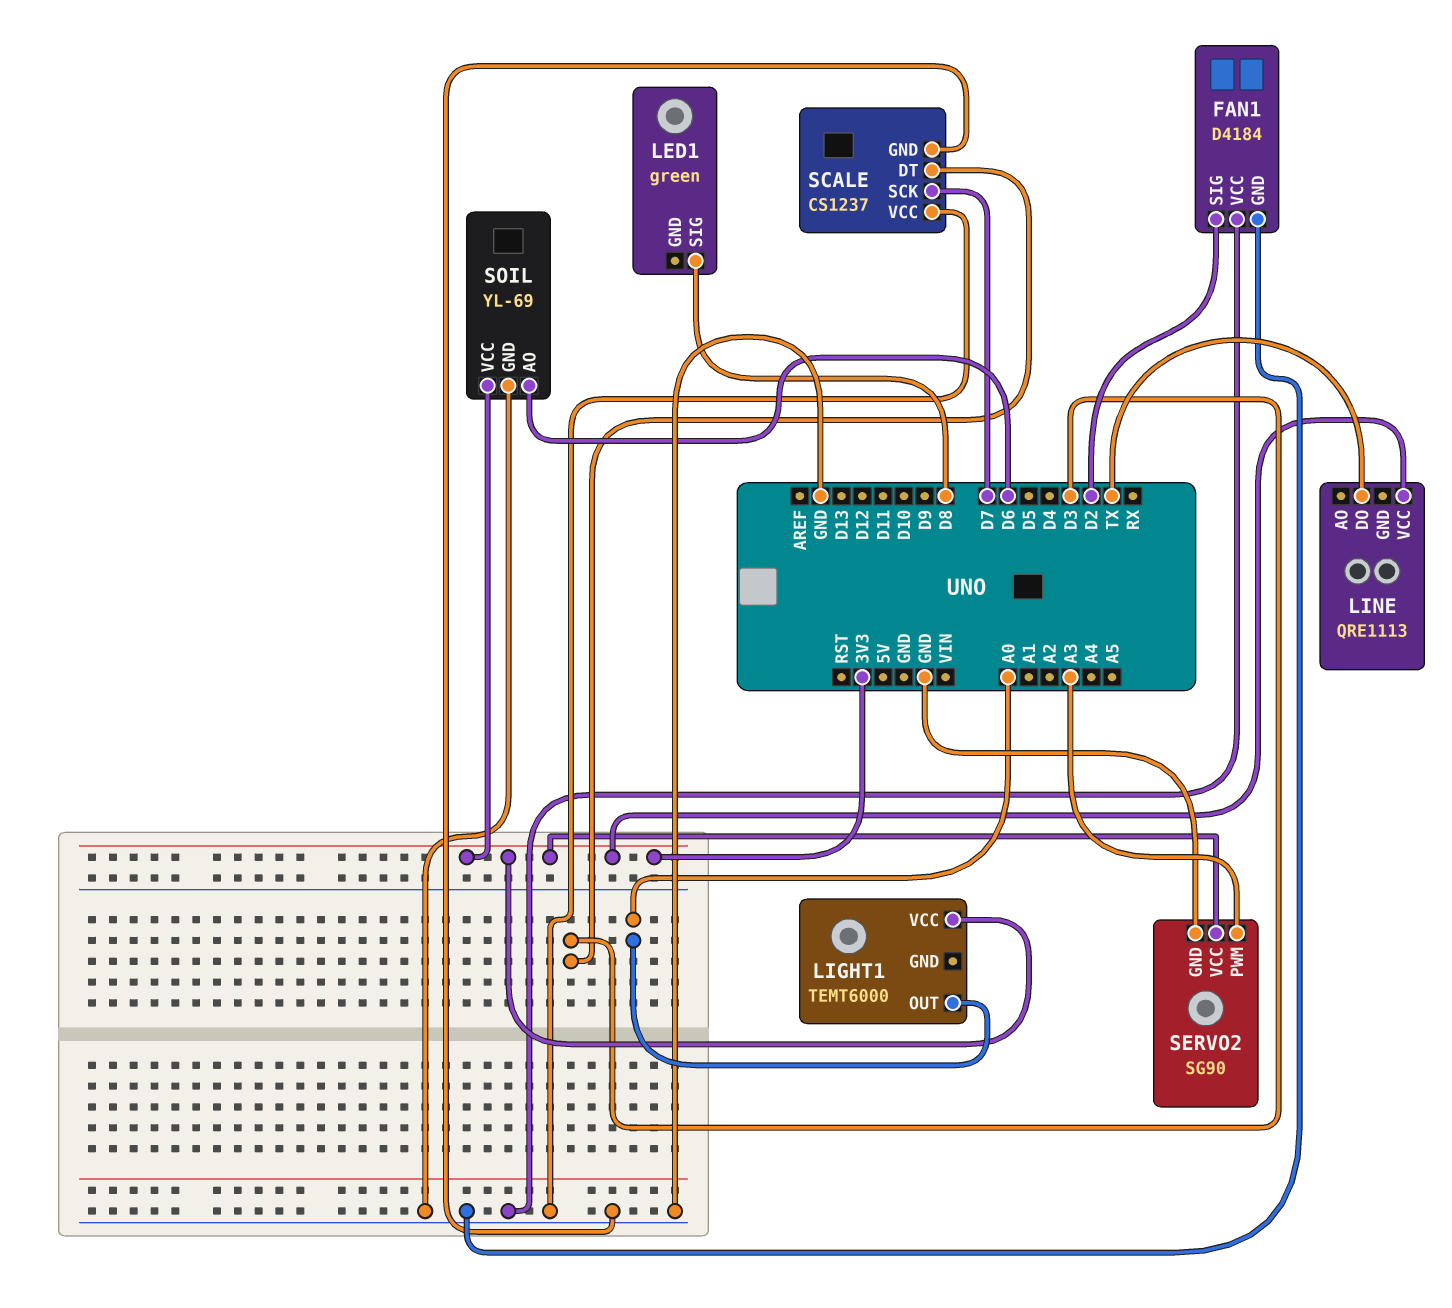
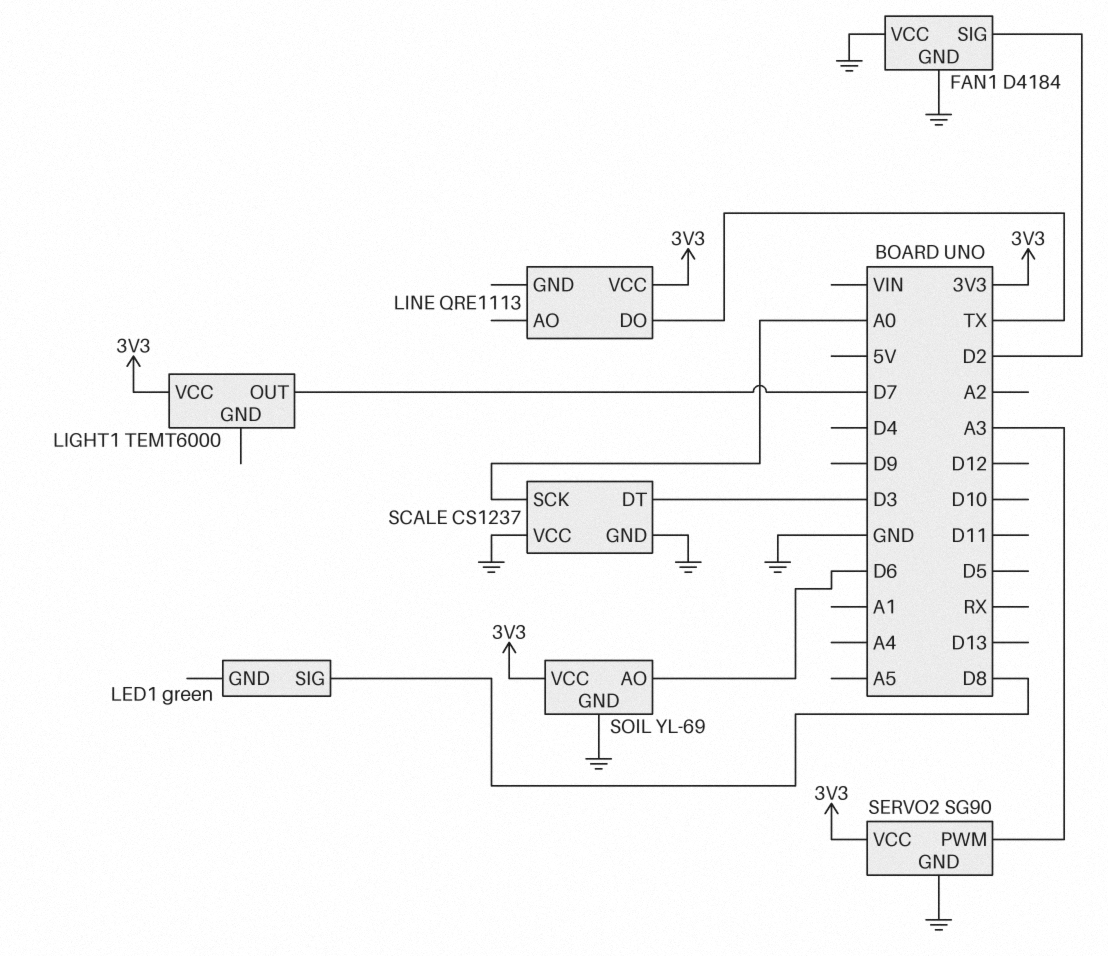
LIGHT1 pin OUT: A0 -> D7
SCALE pin SCK: D7 -> A0

